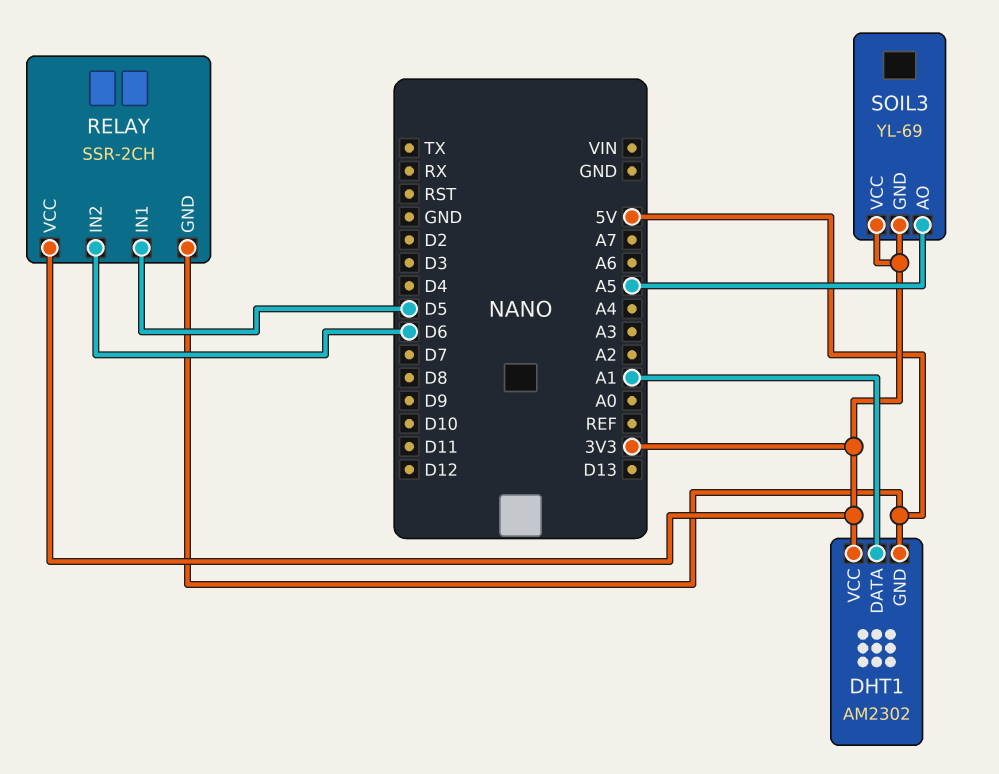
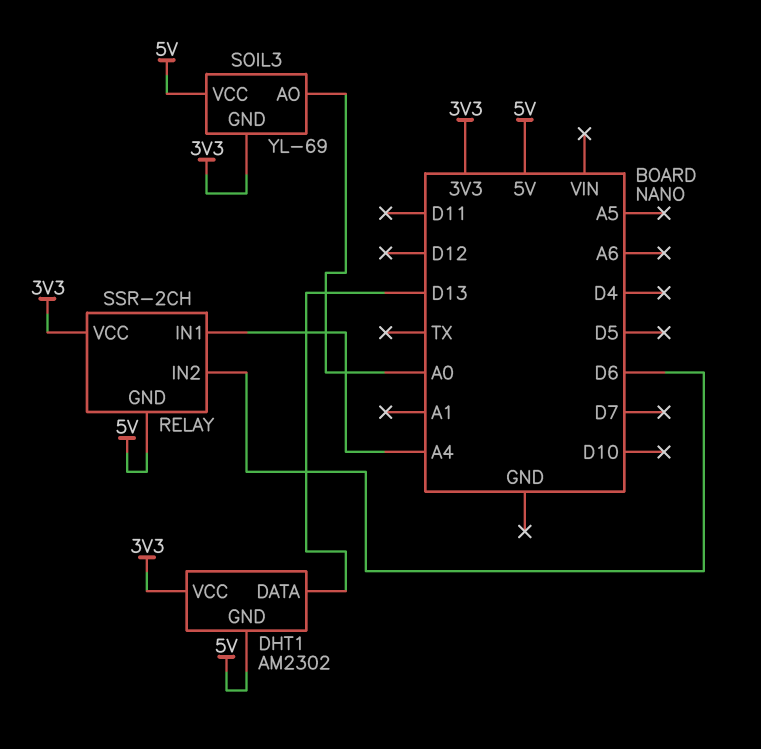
DHT1 pin DATA: A1 -> D13
RELAY pin IN1: D5 -> A4
SOIL3 pin AO: A5 -> A0
SOIL3 pin VCC: 3V3 -> 5V

